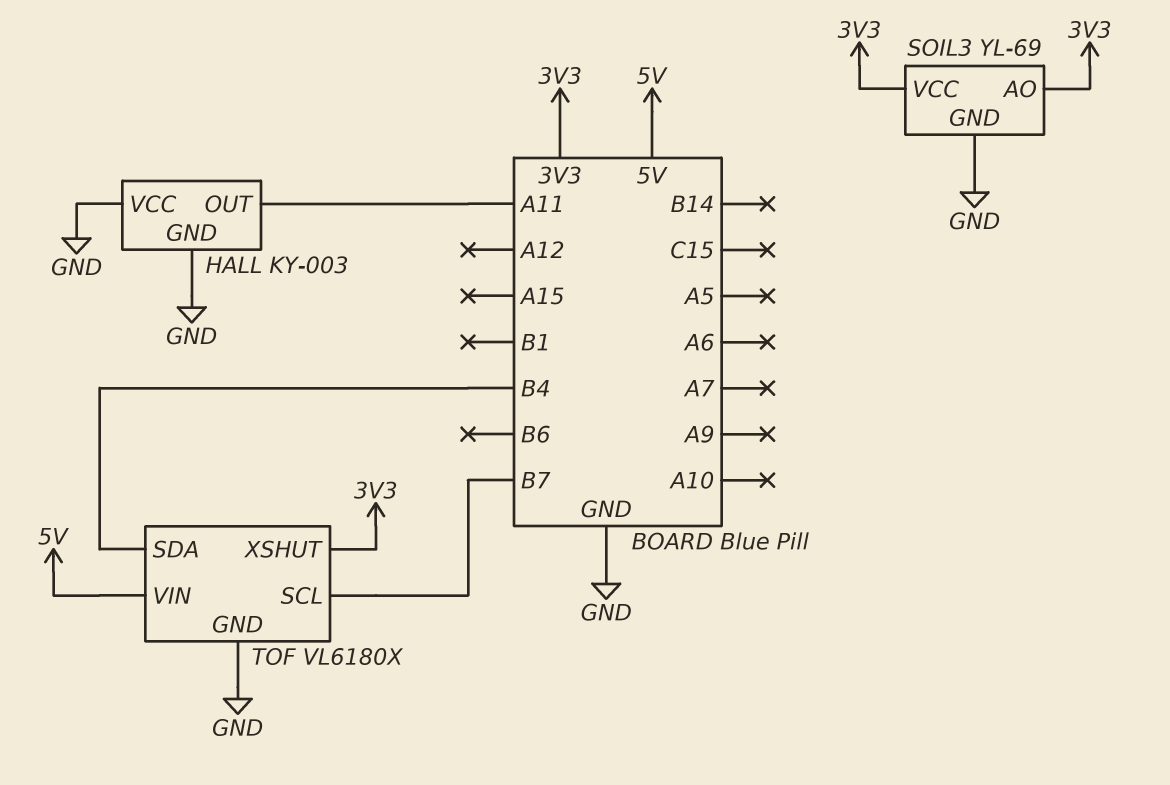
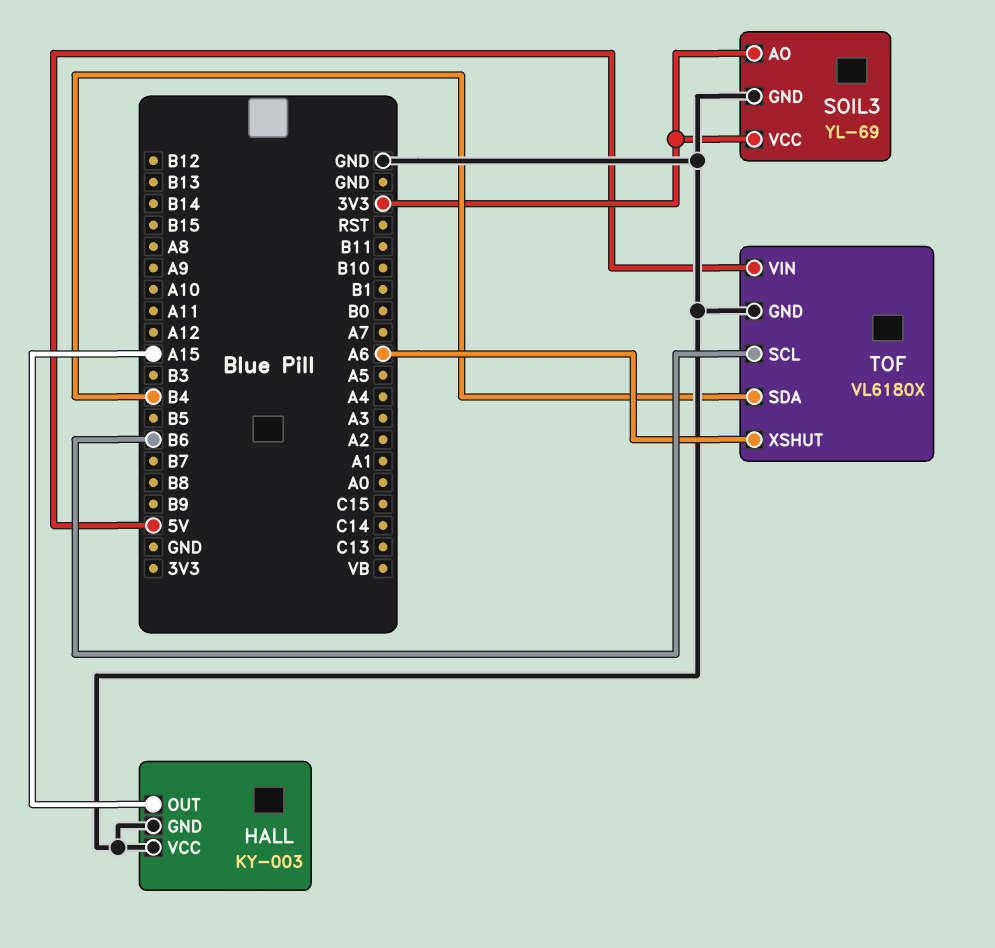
HALL pin OUT: A11 -> A15
TOF pin SCL: B7 -> B6
TOF pin XSHUT: 3V3 -> A6

